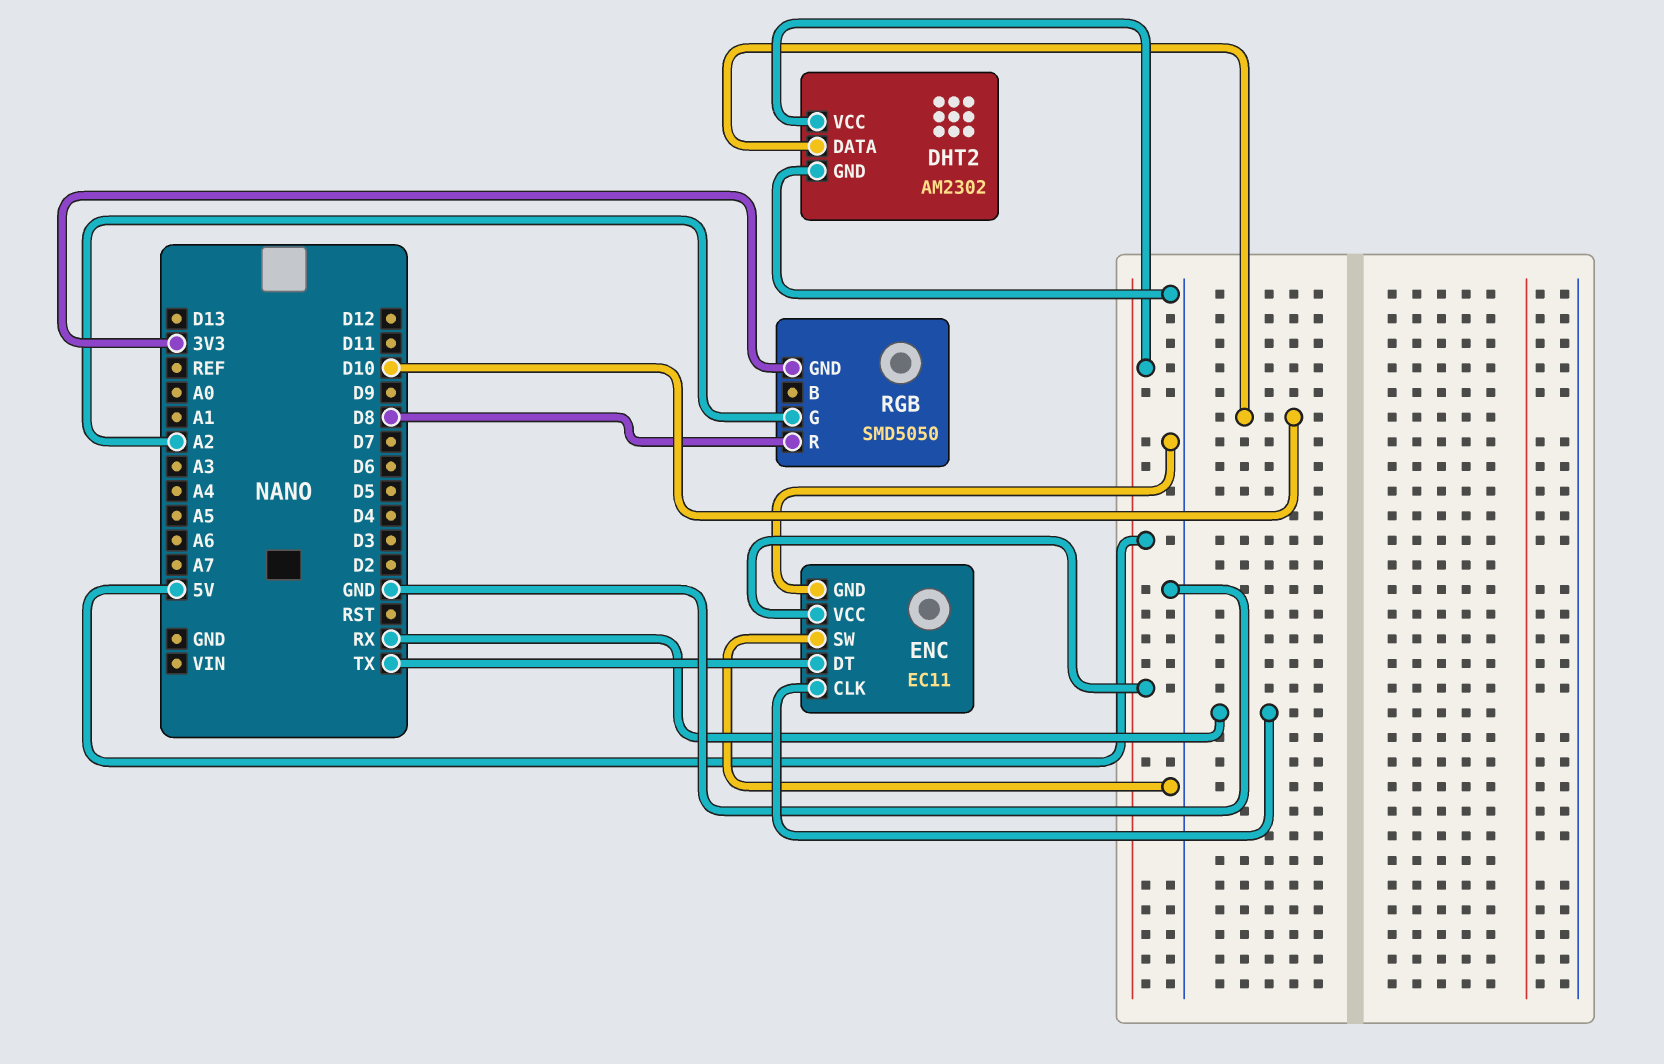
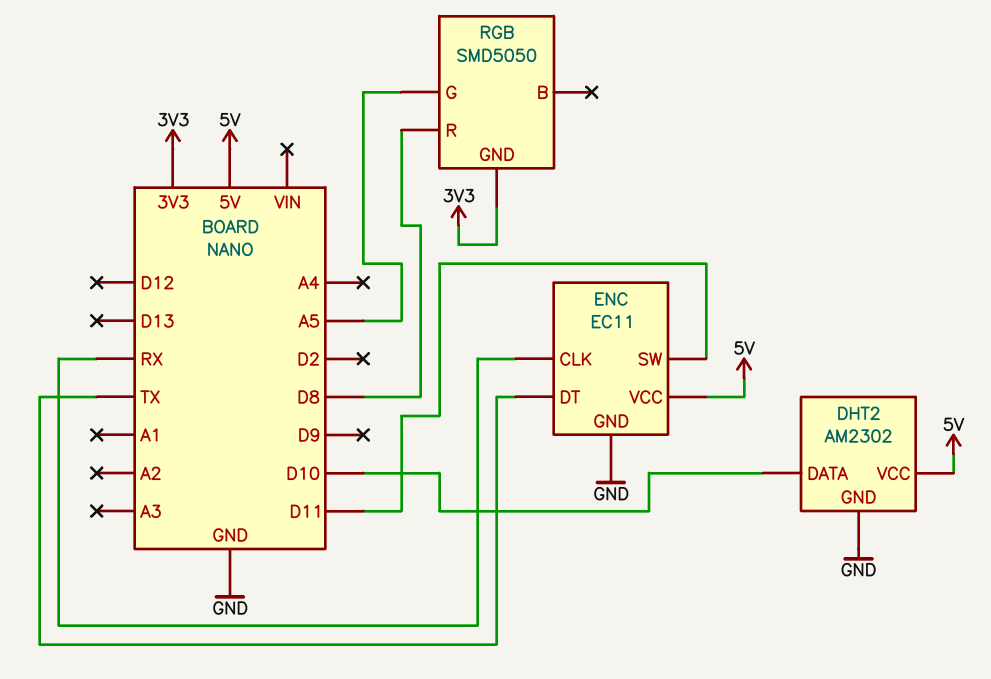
ENC pin SW: GND -> D11
RGB pin G: A2 -> A5

